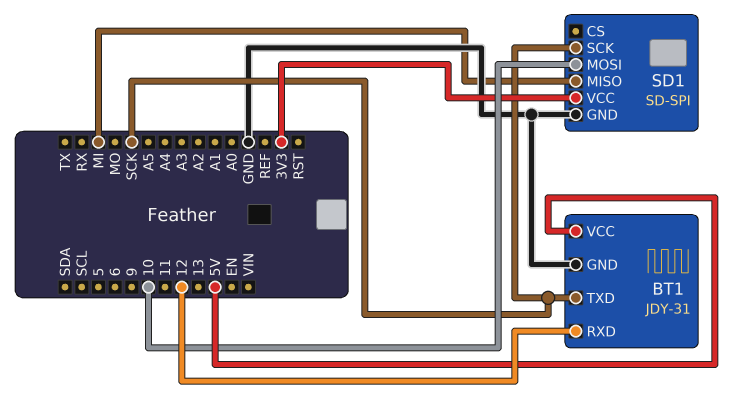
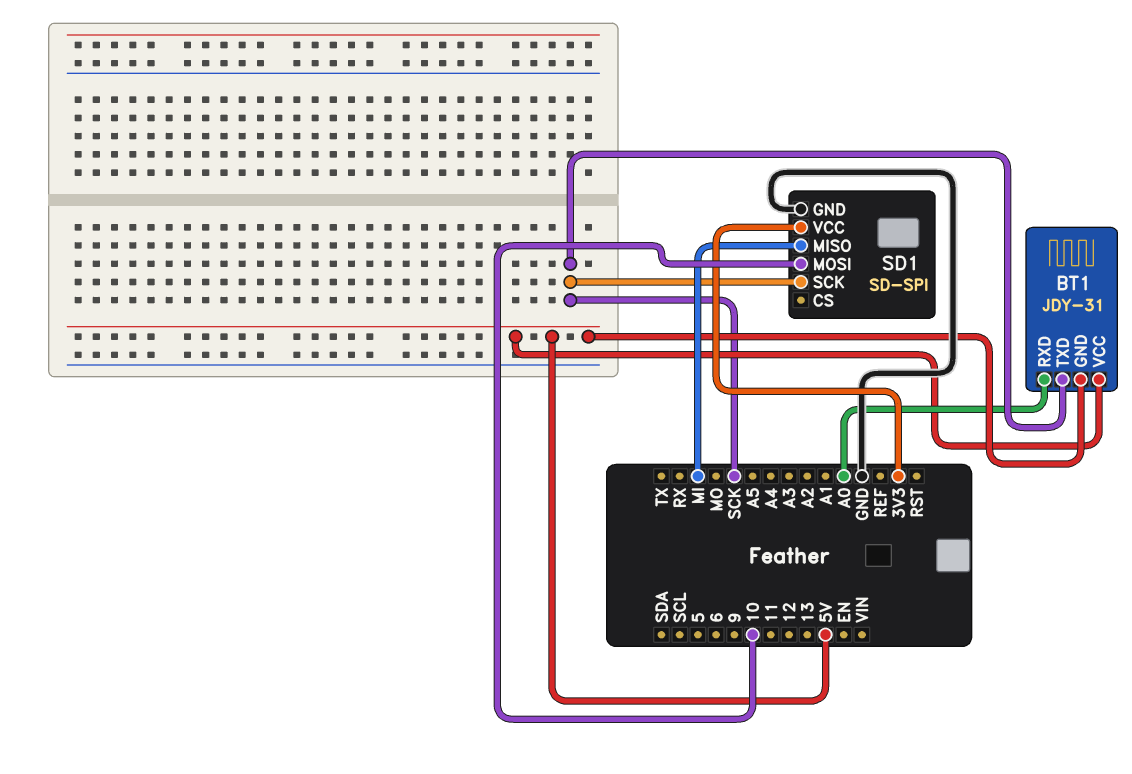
BT1 pin GND: GND -> 5V
BT1 pin RXD: 12 -> A0

